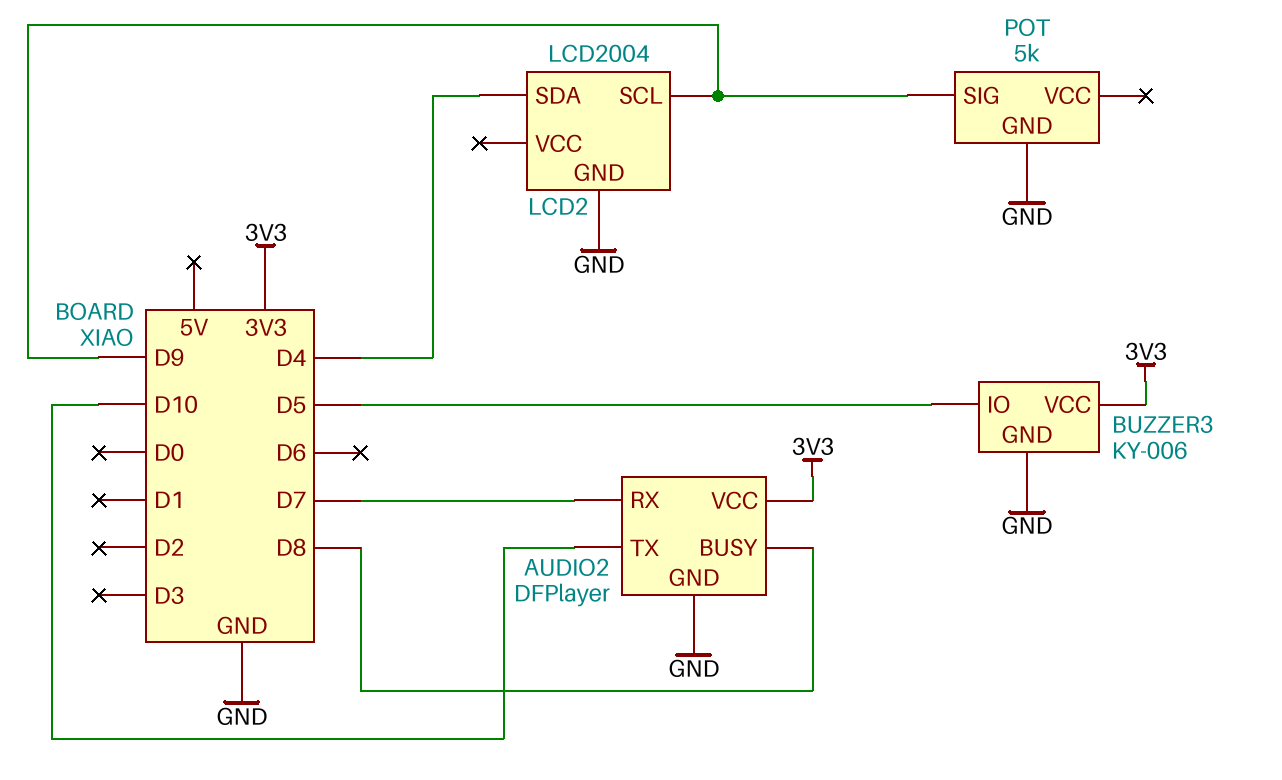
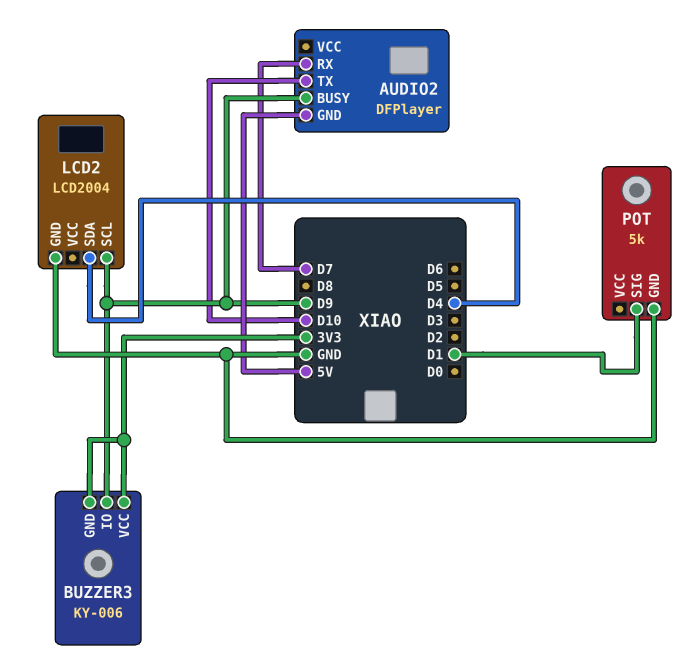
AUDIO2 pin BUSY: D8 -> D9
AUDIO2 pin GND: GND -> 5V
AUDIO2 pin VCC: 3V3 -> none
BUZZER3 pin GND: GND -> 3V3
BUZZER3 pin IO: D5 -> D9
POT pin SIG: D9 -> D1

